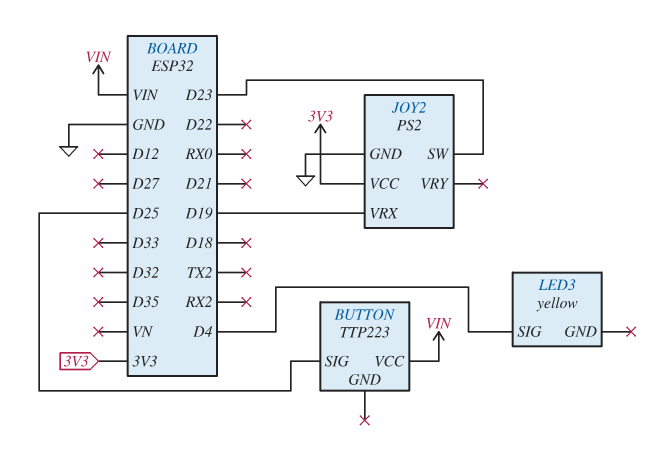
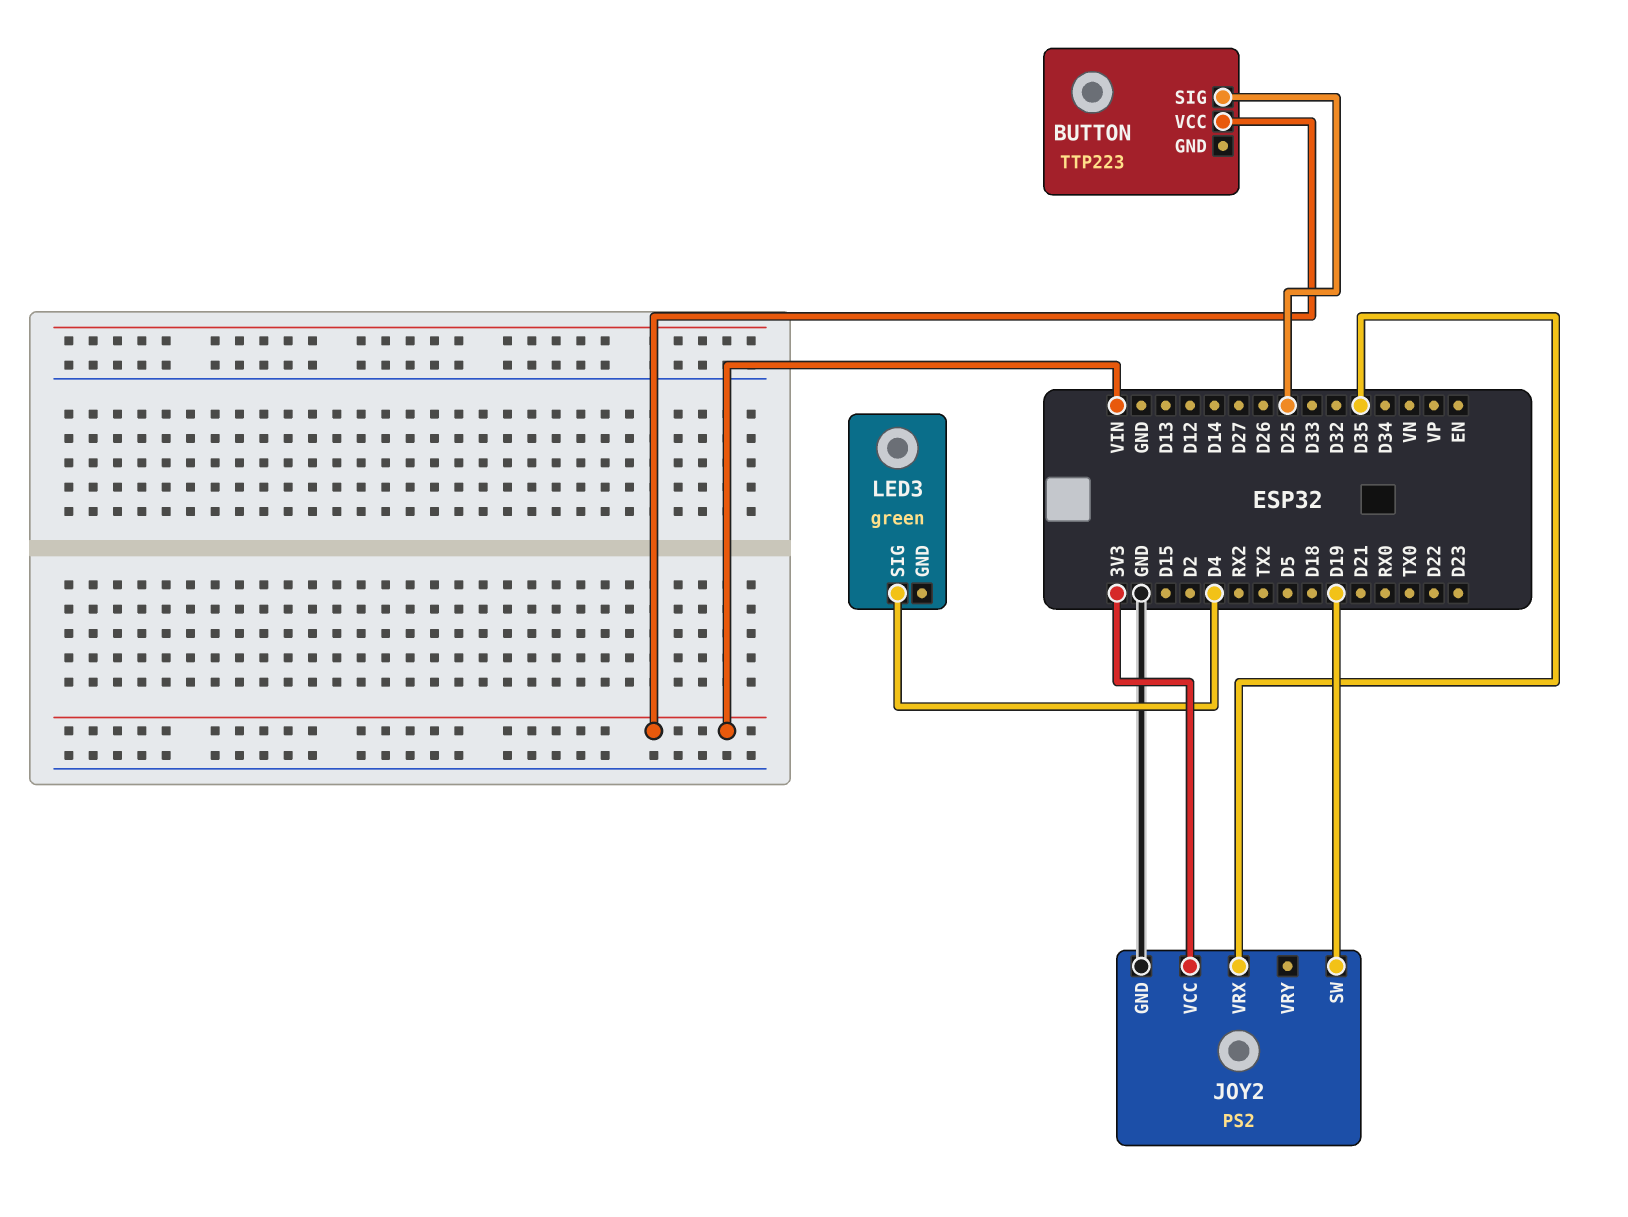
JOY2 pin SW: D23 -> D19
JOY2 pin VRX: D19 -> D35
LED3: yellow -> green

